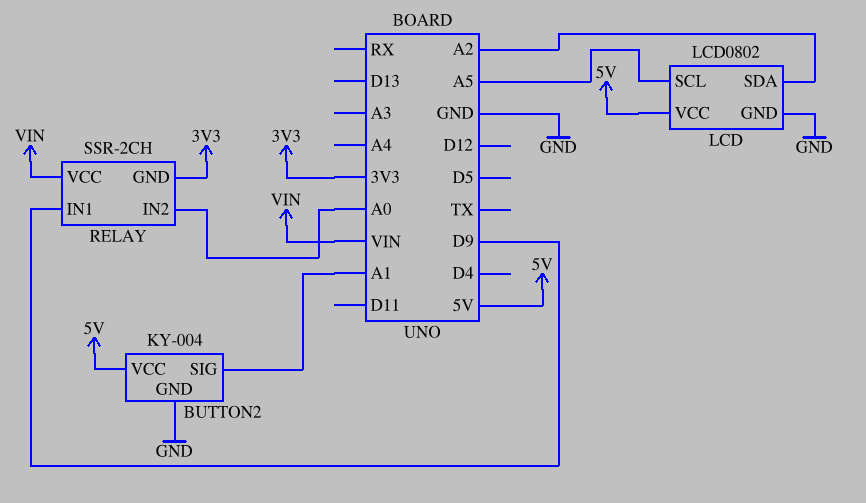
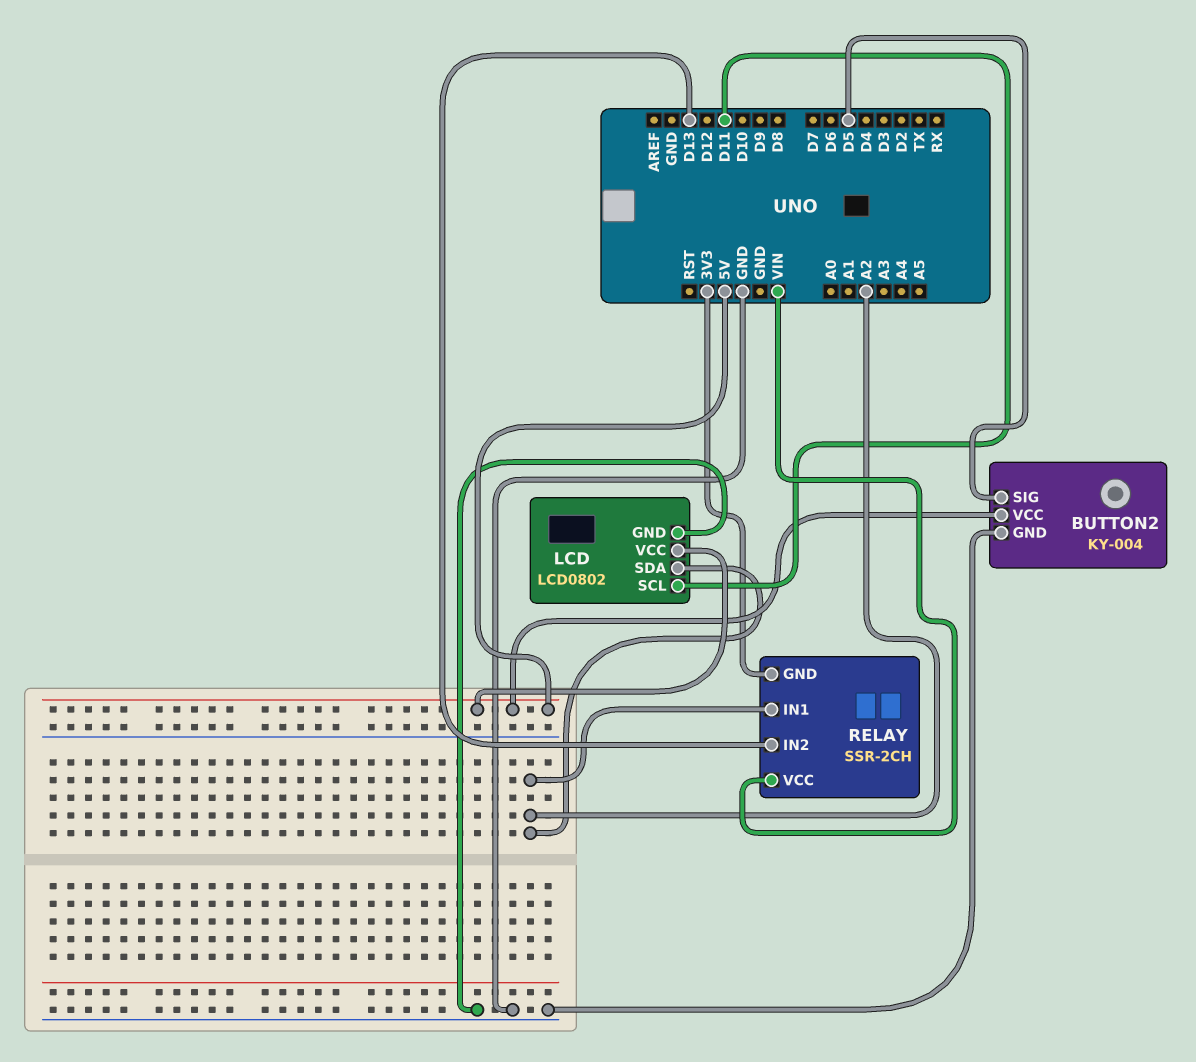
BUTTON2 pin SIG: A1 -> D5
LCD pin SCL: A5 -> D11
RELAY pin IN1: D9 -> A2
RELAY pin IN2: A0 -> D13

